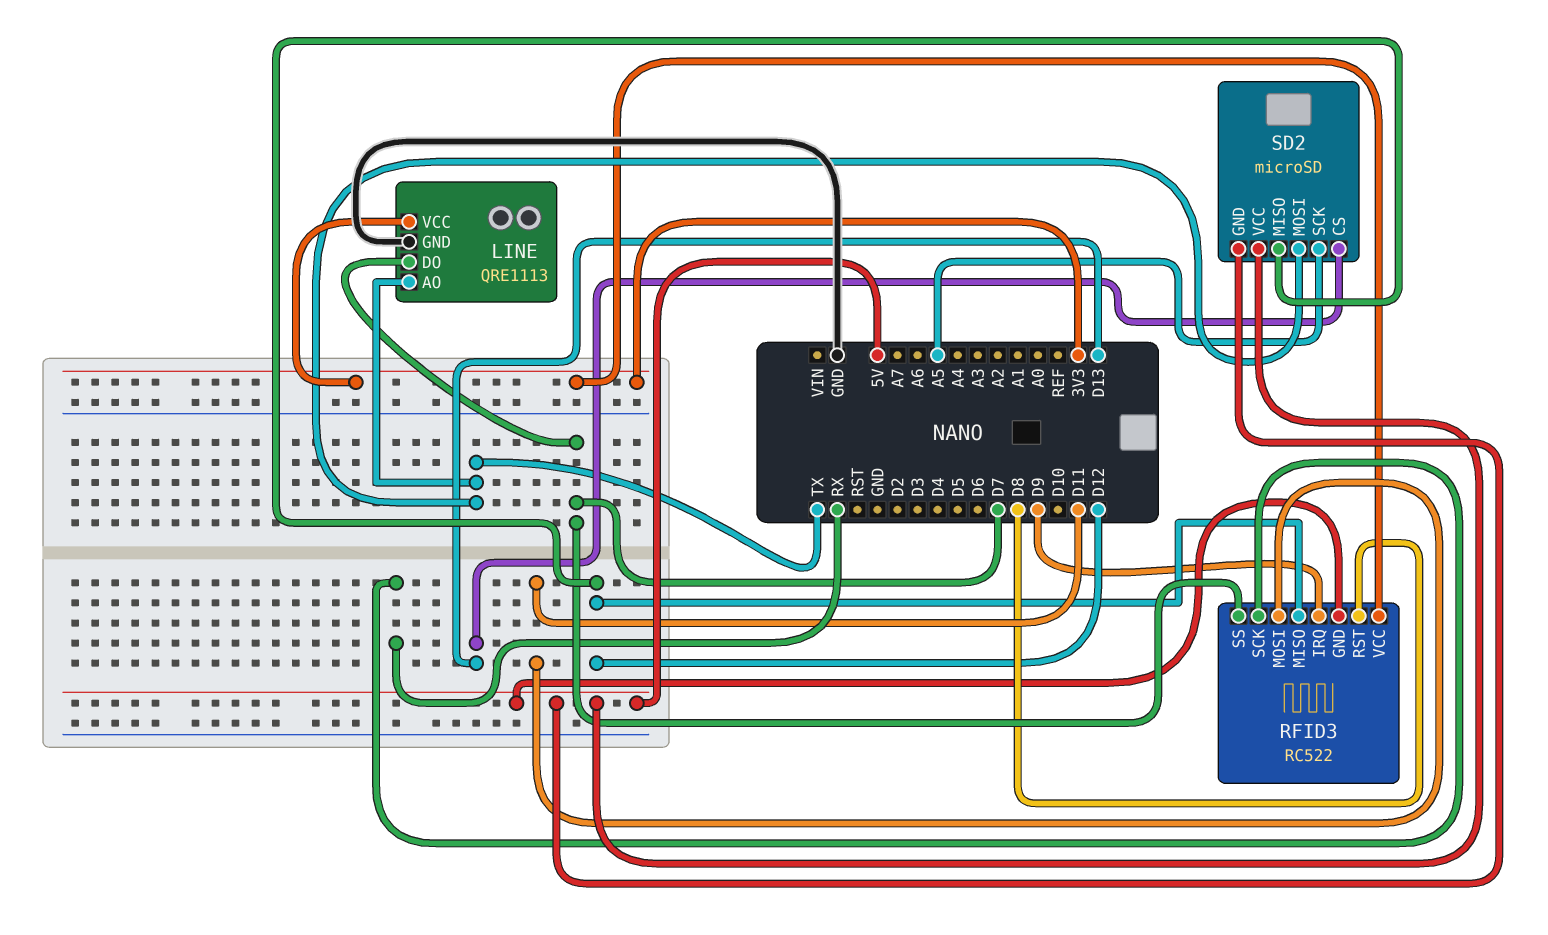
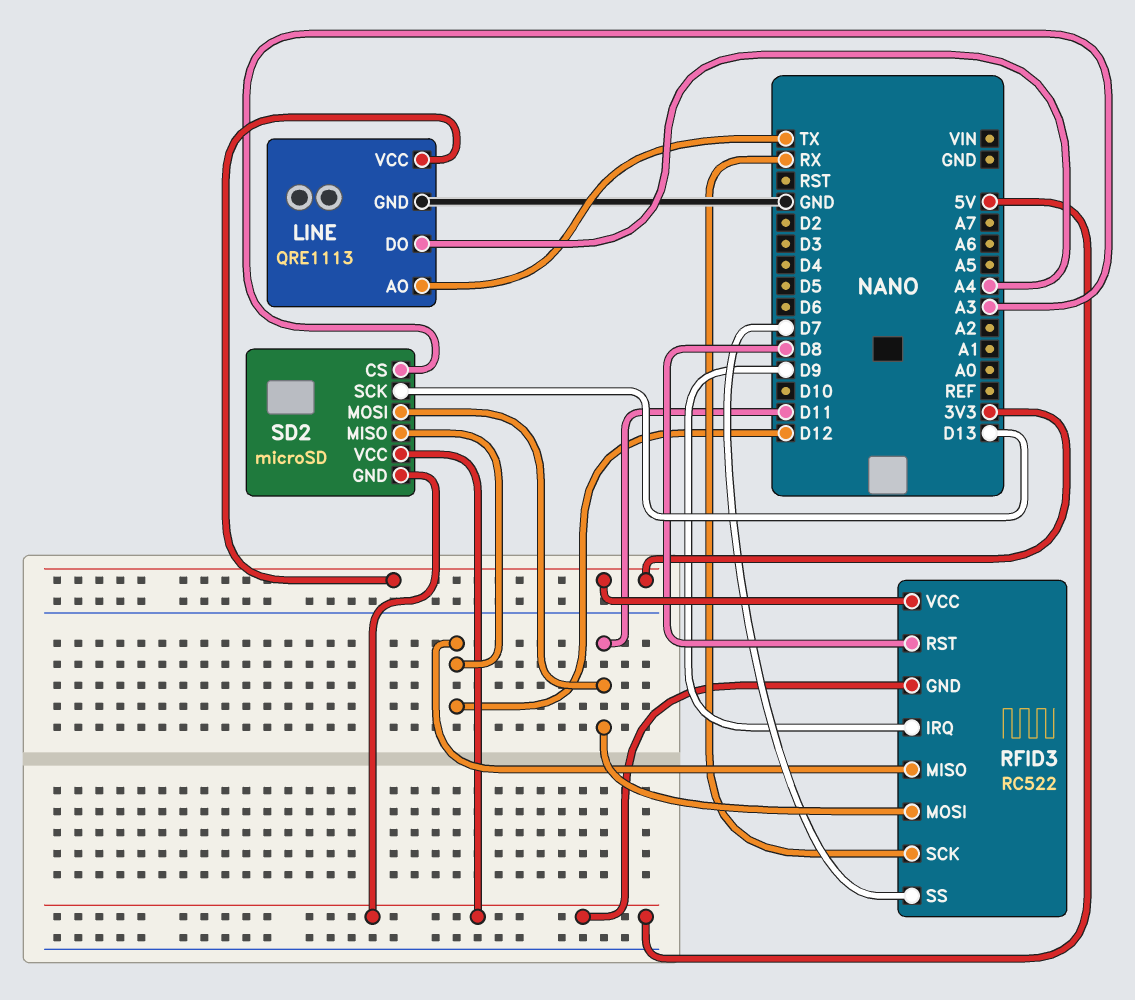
LINE pin DO: D7 -> A4
SD2 pin CS: D13 -> A3
SD2 pin MOSI: TX -> D11
SD2 pin SCK: A5 -> D13

